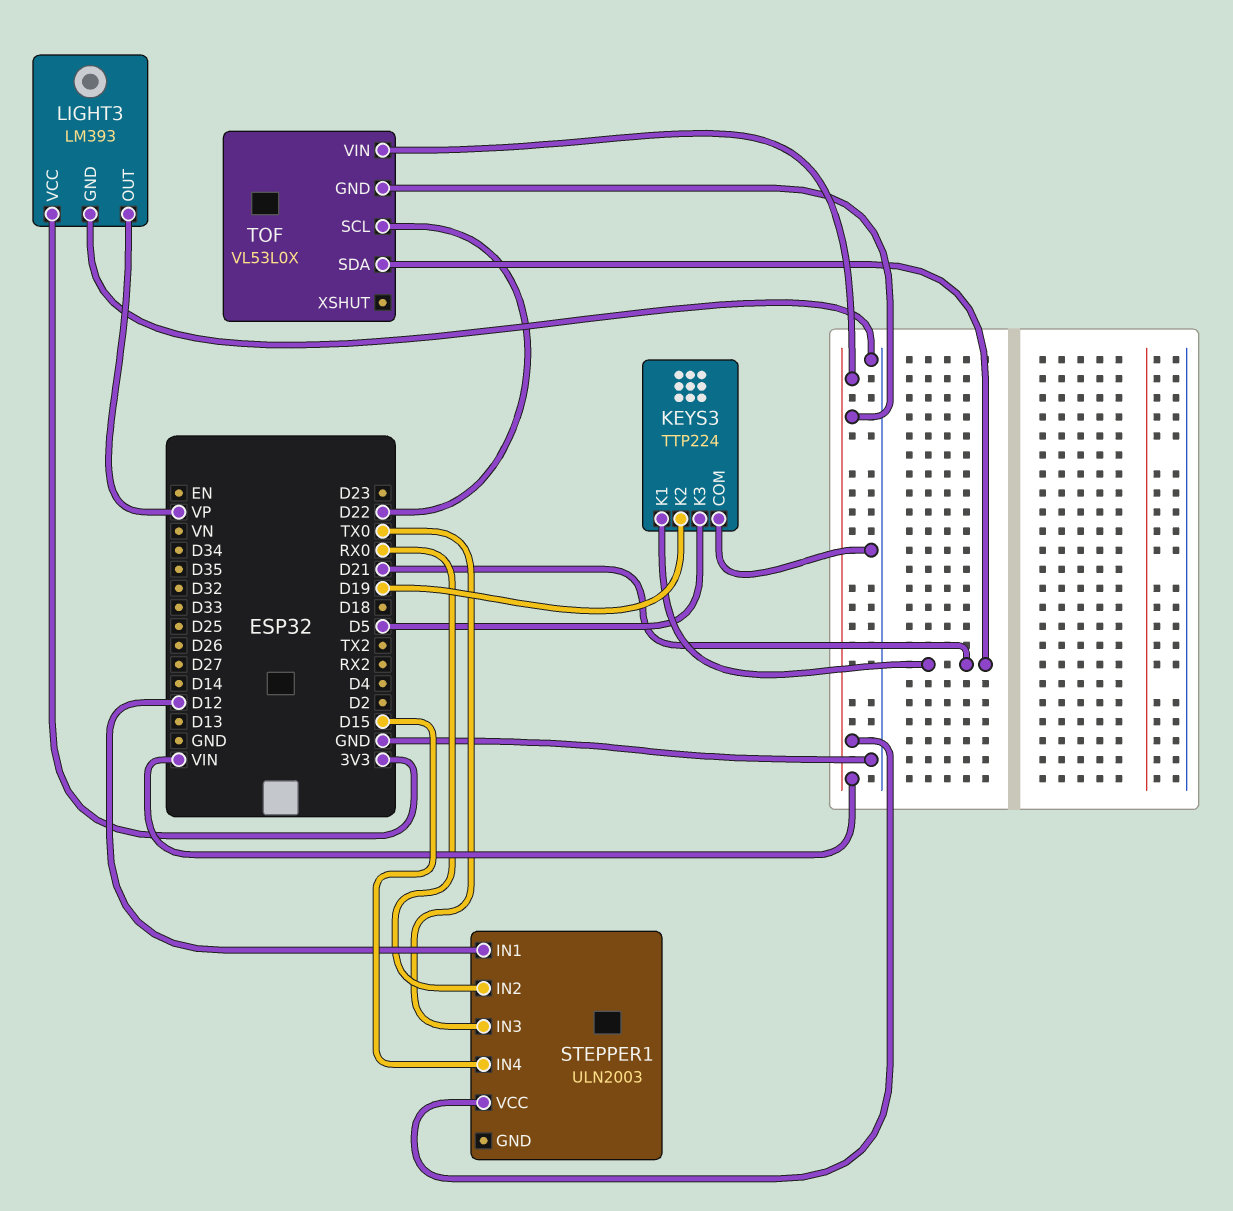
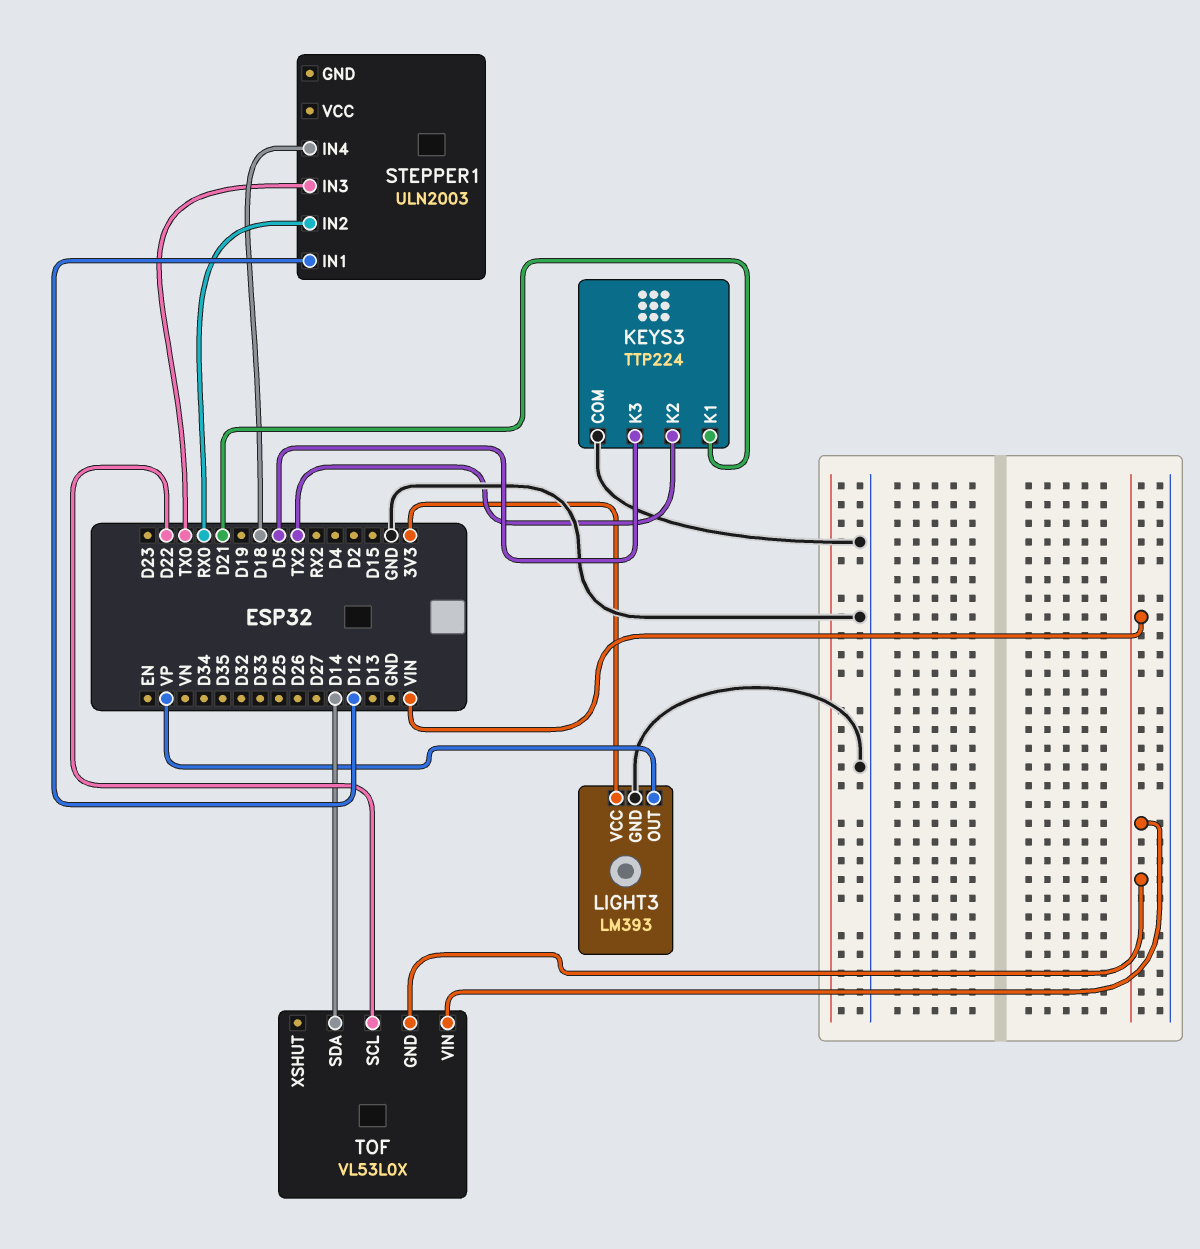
KEYS3 pin K2: D19 -> TX2
STEPPER1 pin IN4: D15 -> D18
STEPPER1 pin VCC: VIN -> none
TOF pin SDA: D21 -> D14

